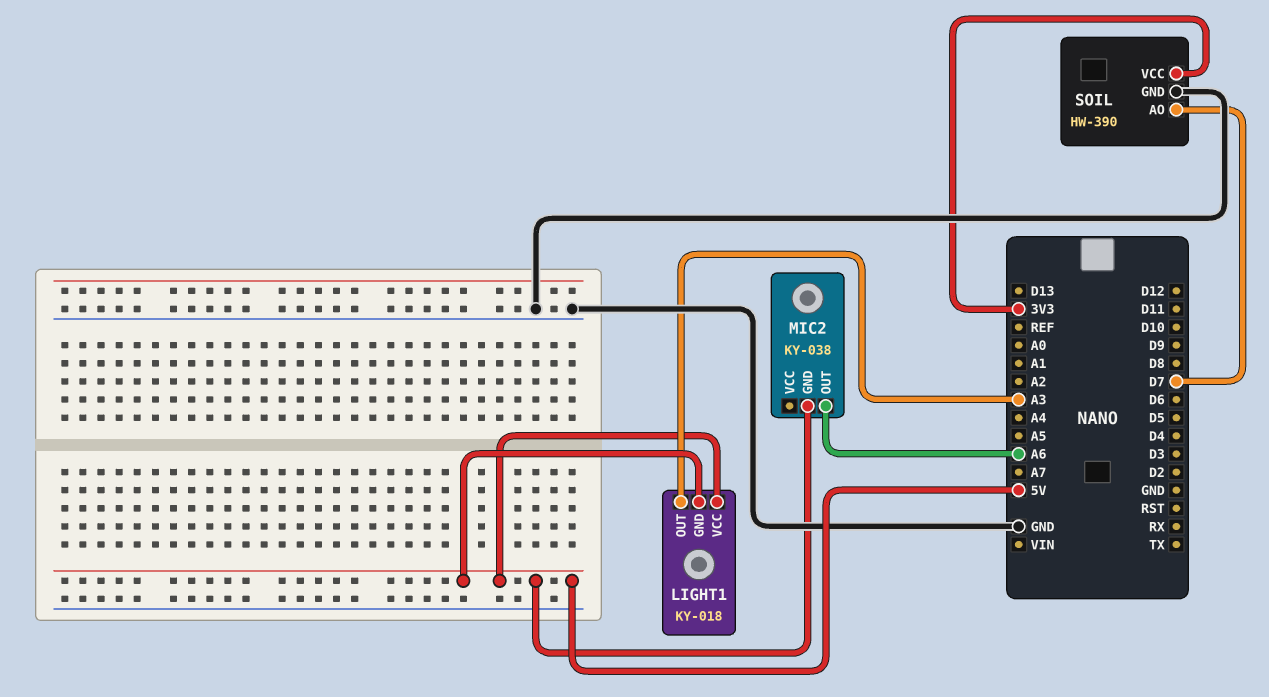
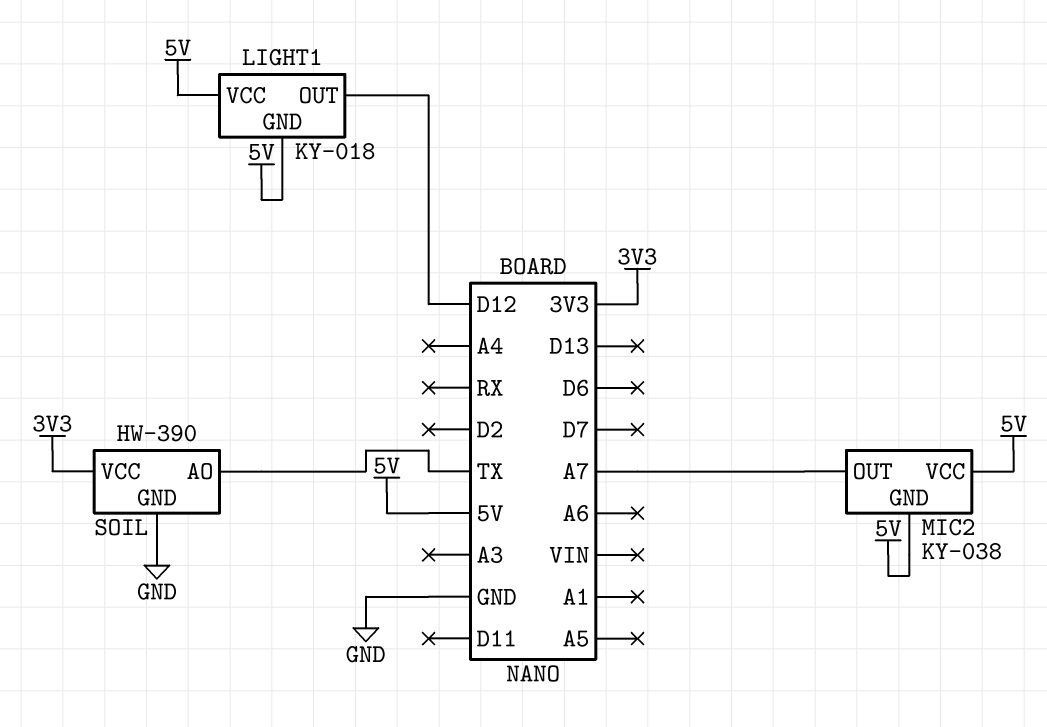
LIGHT1 pin OUT: A3 -> D12
MIC2 pin OUT: A6 -> A7
MIC2 pin VCC: none -> 5V
SOIL pin AO: D7 -> TX

